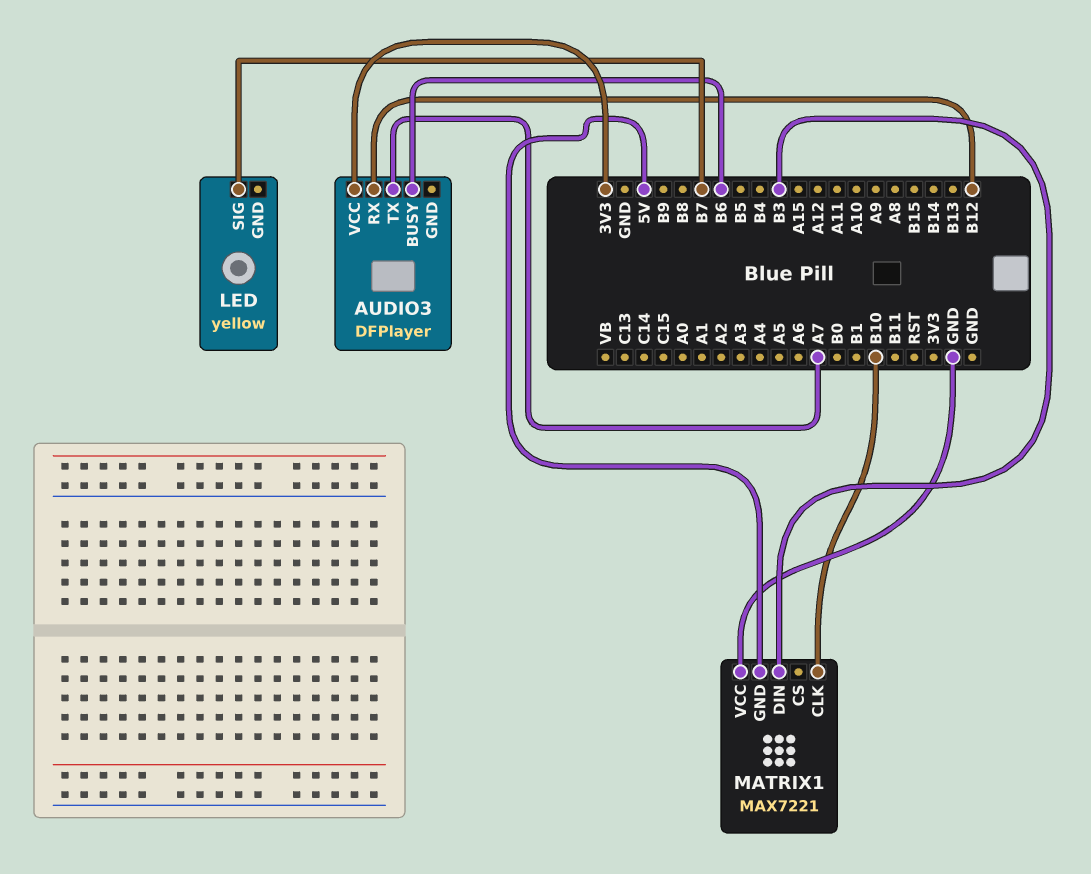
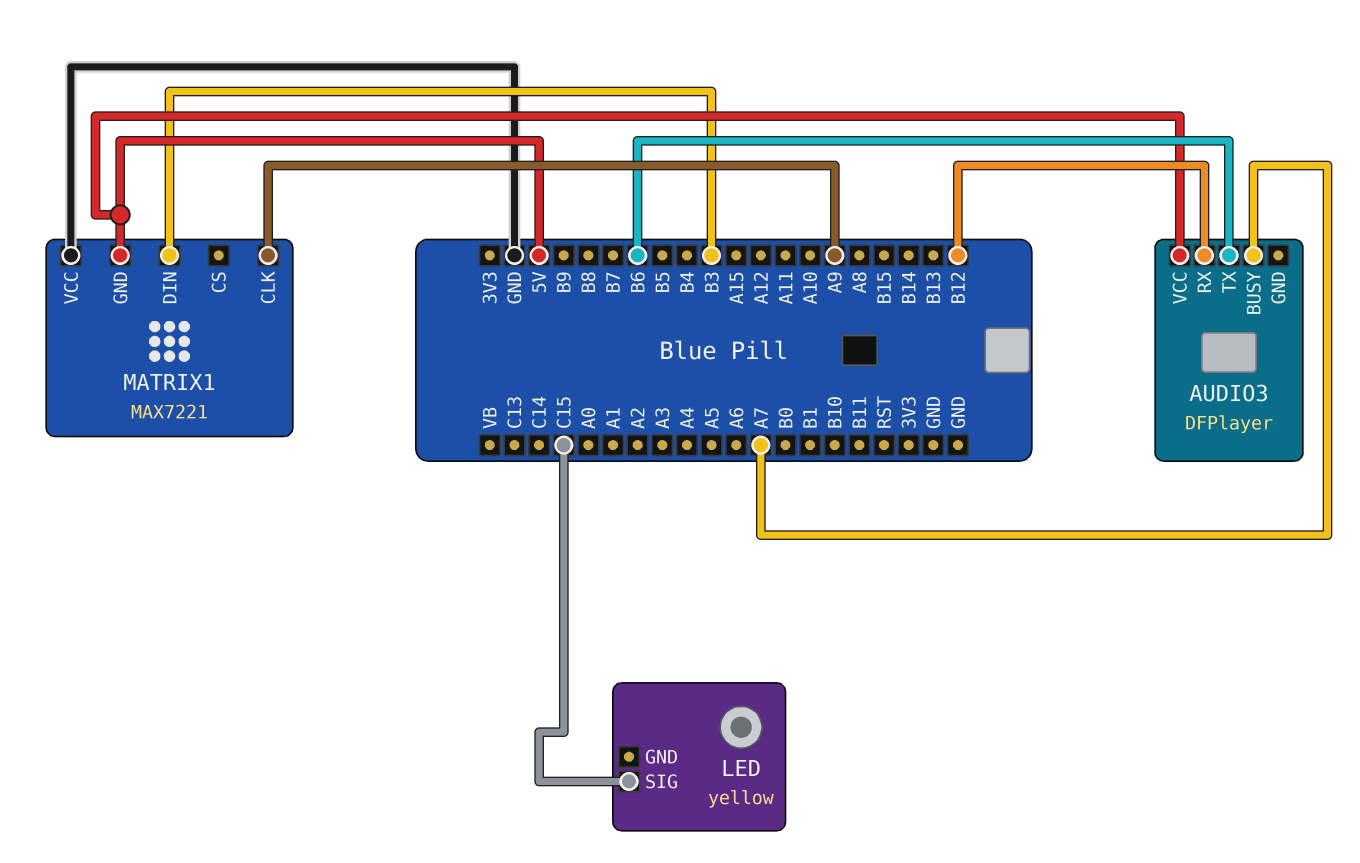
AUDIO3 pin BUSY: B6 -> A7
AUDIO3 pin TX: A7 -> B6
AUDIO3 pin VCC: 3V3 -> 5V
LED pin SIG: B7 -> C15
MATRIX1 pin CLK: B10 -> A9

